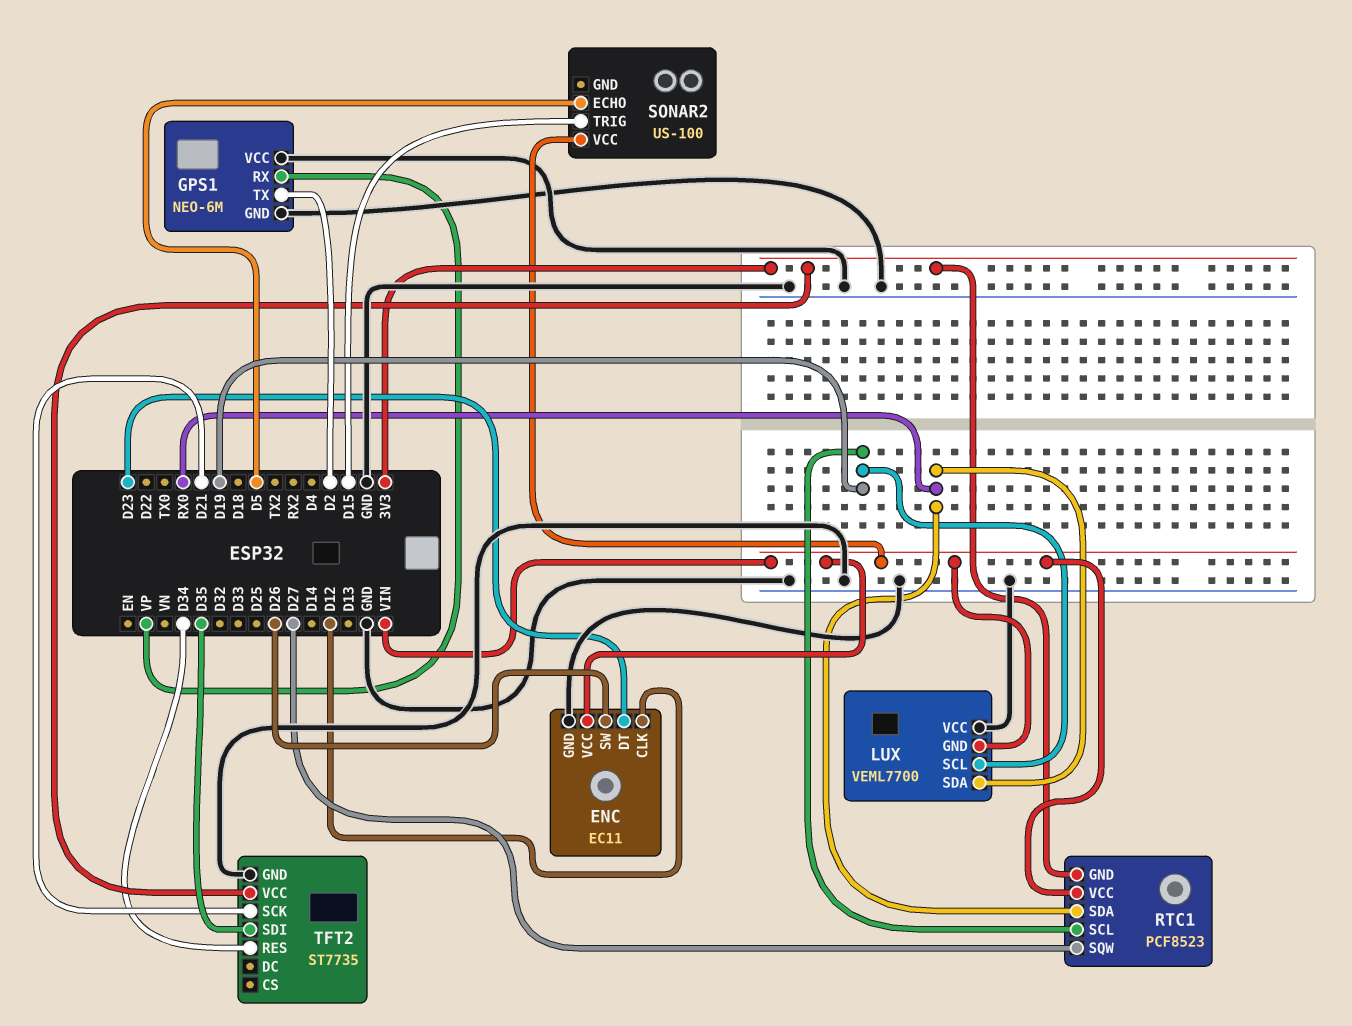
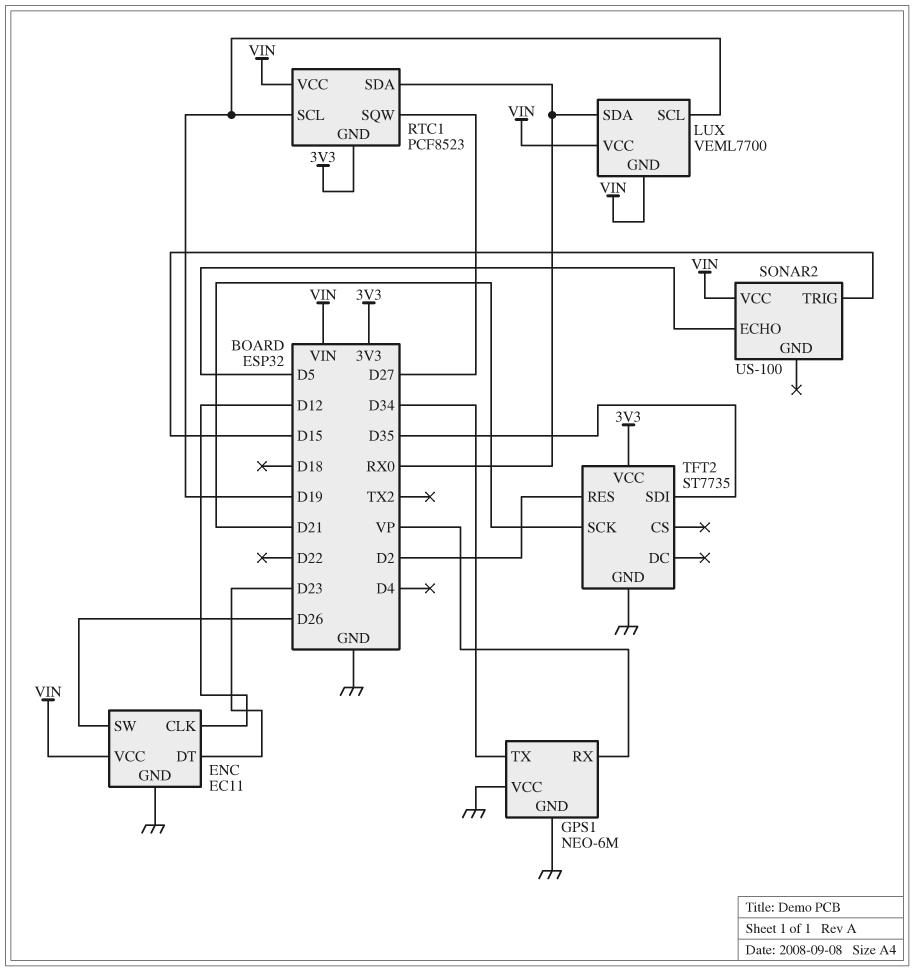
GPS1 pin TX: D2 -> D34
LUX pin VCC: GND -> VIN
TFT2 pin RES: D34 -> D2

